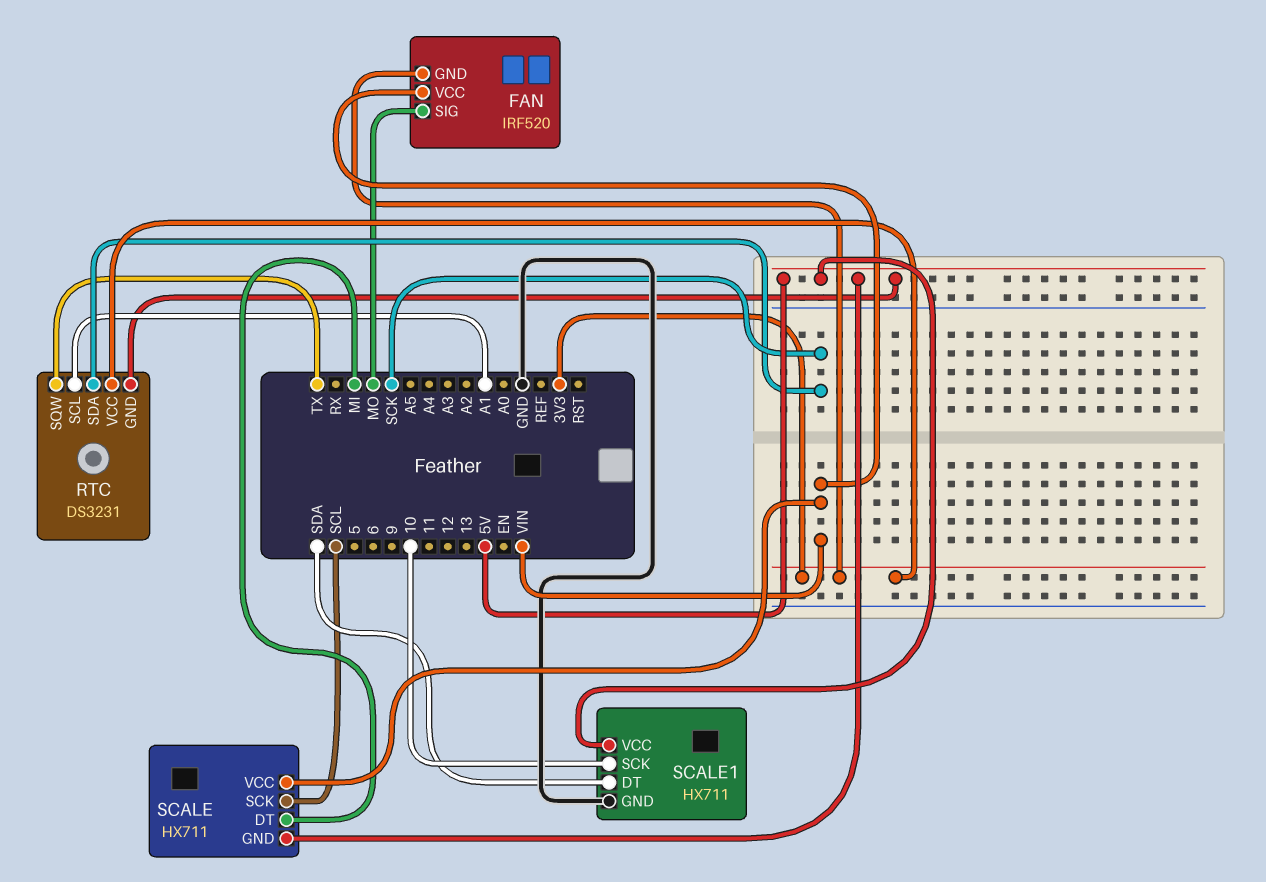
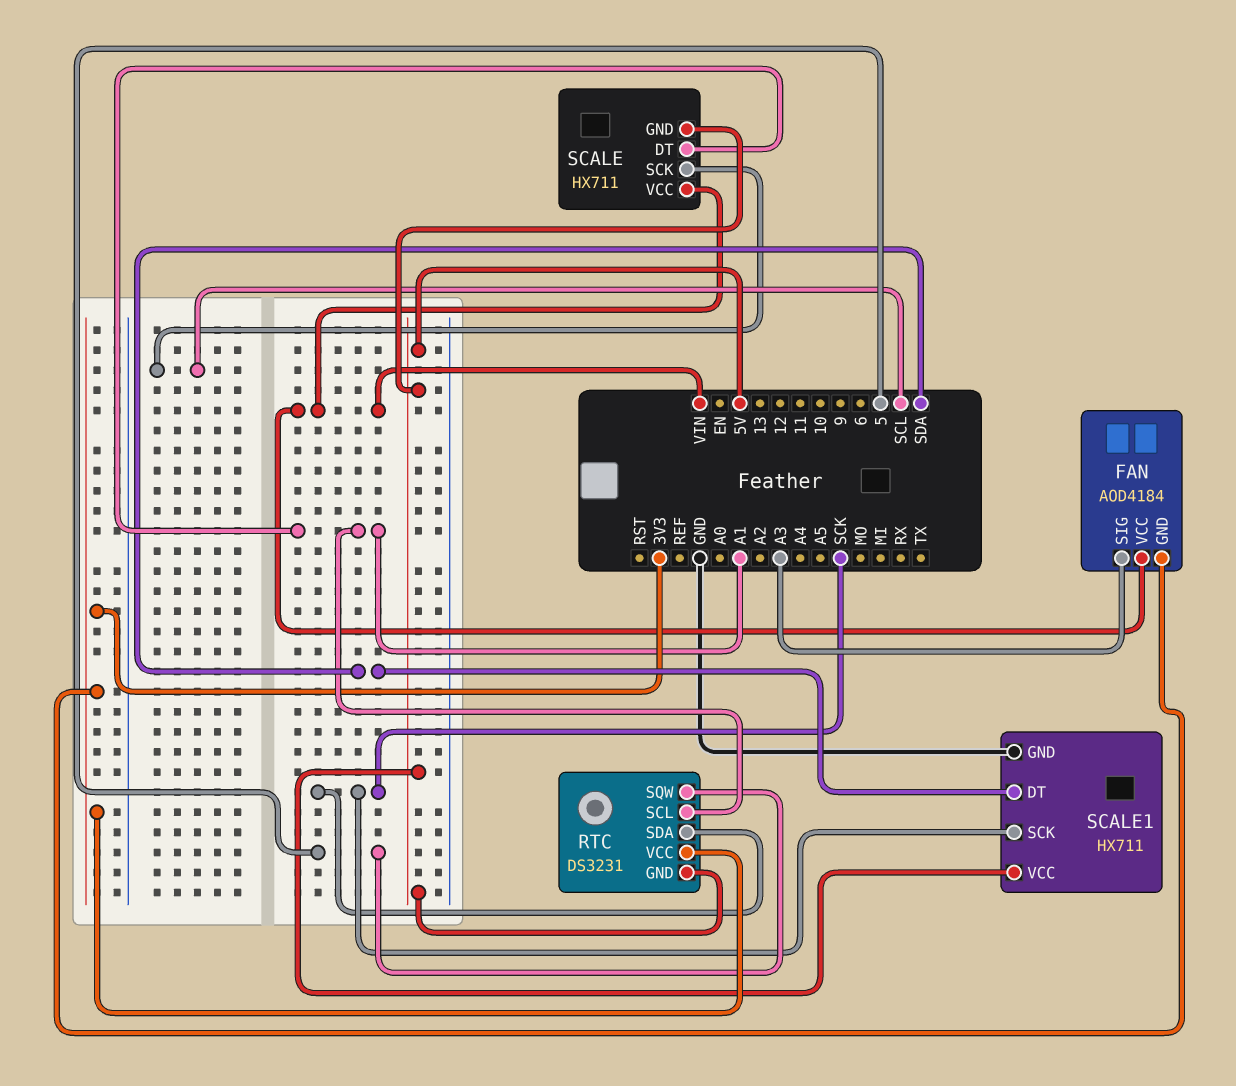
FAN: IRF520 -> AOD4184
FAN pin SIG: MO -> A3
RTC pin SQW: TX -> 5
SCALE pin DT: MI -> A1
SCALE1 pin SCK: 10 -> SCK

